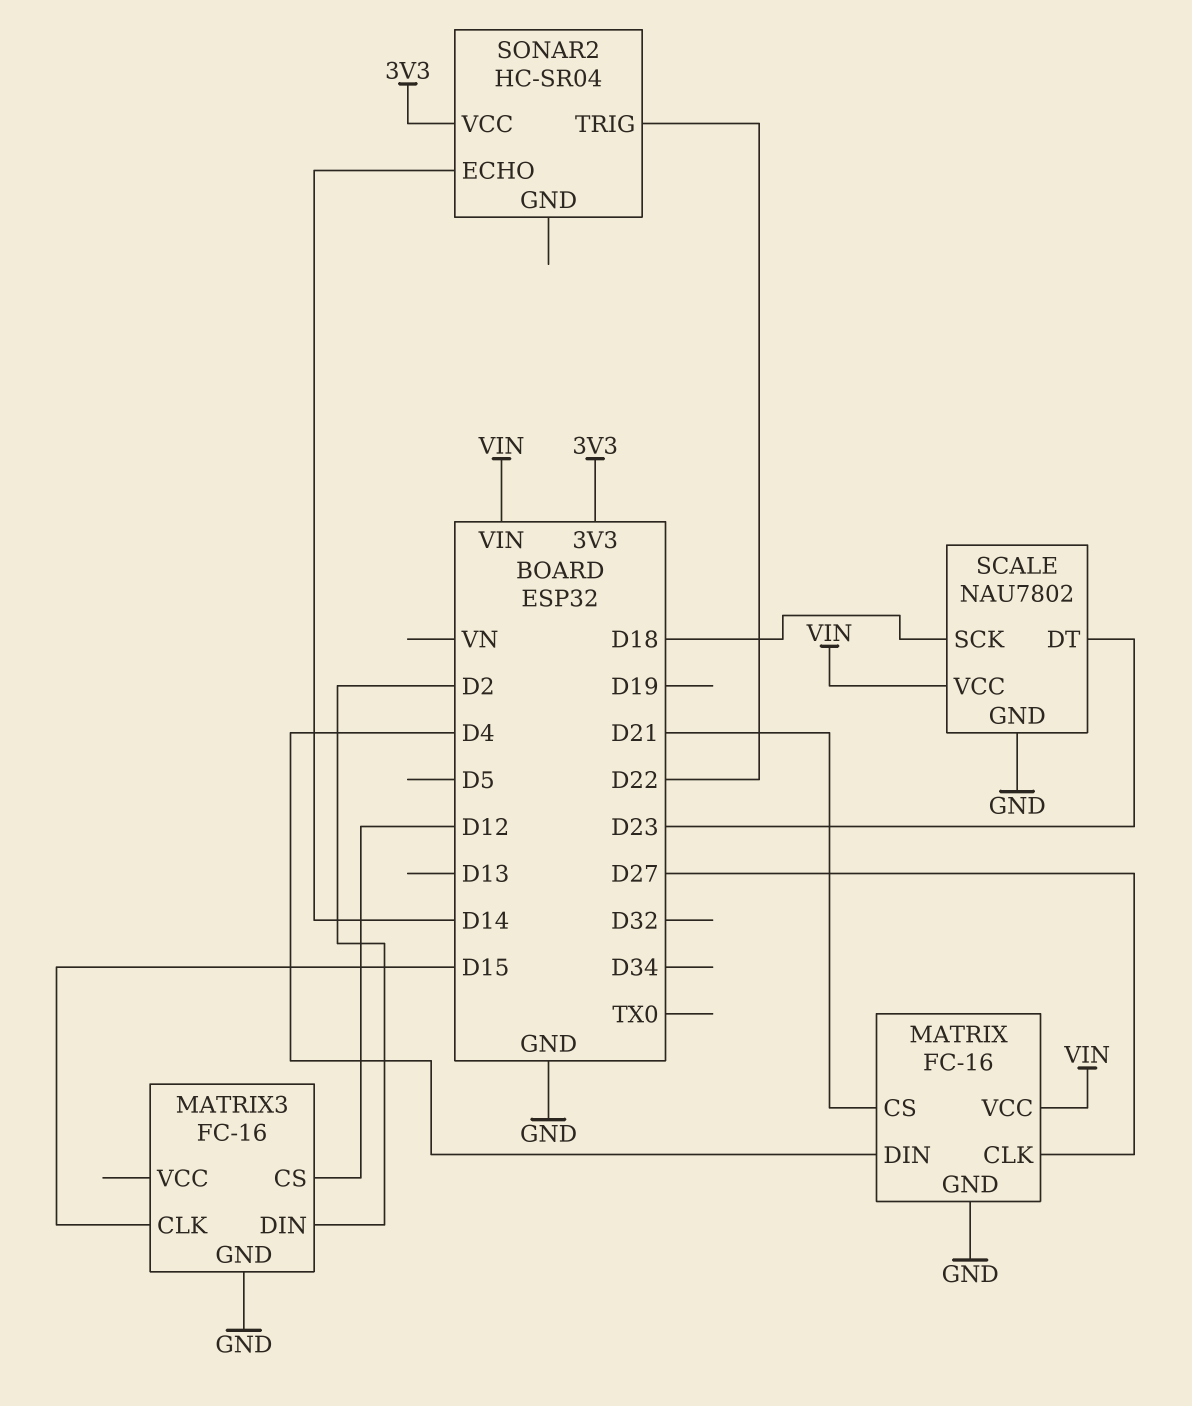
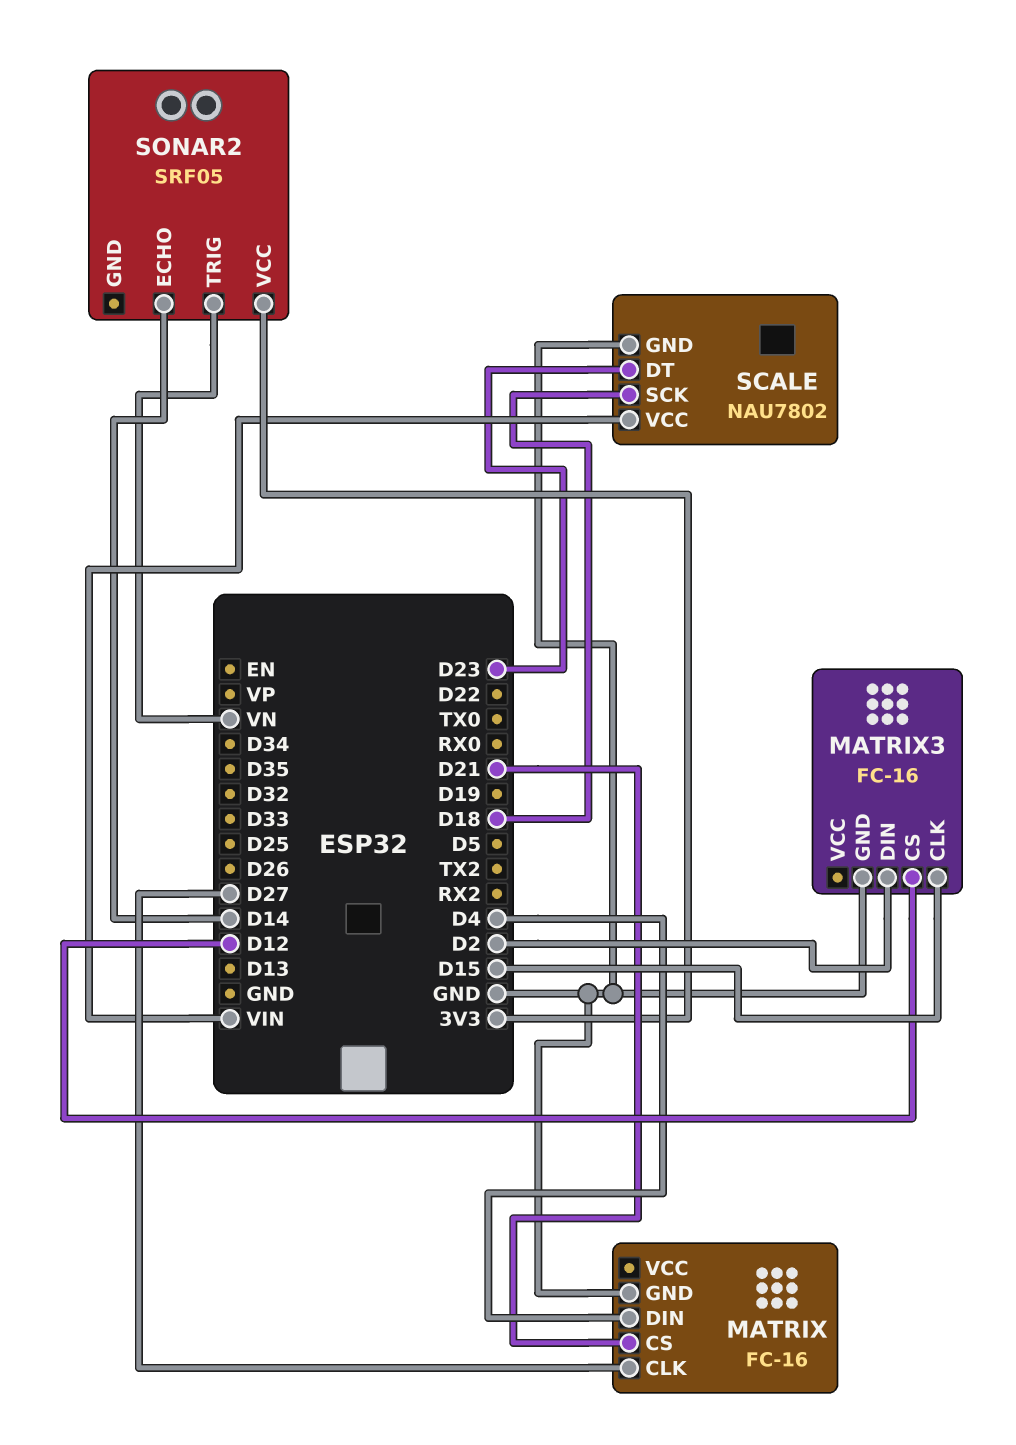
MATRIX pin VCC: VIN -> none
SONAR2: HC-SR04 -> SRF05
SONAR2 pin TRIG: D22 -> VN

